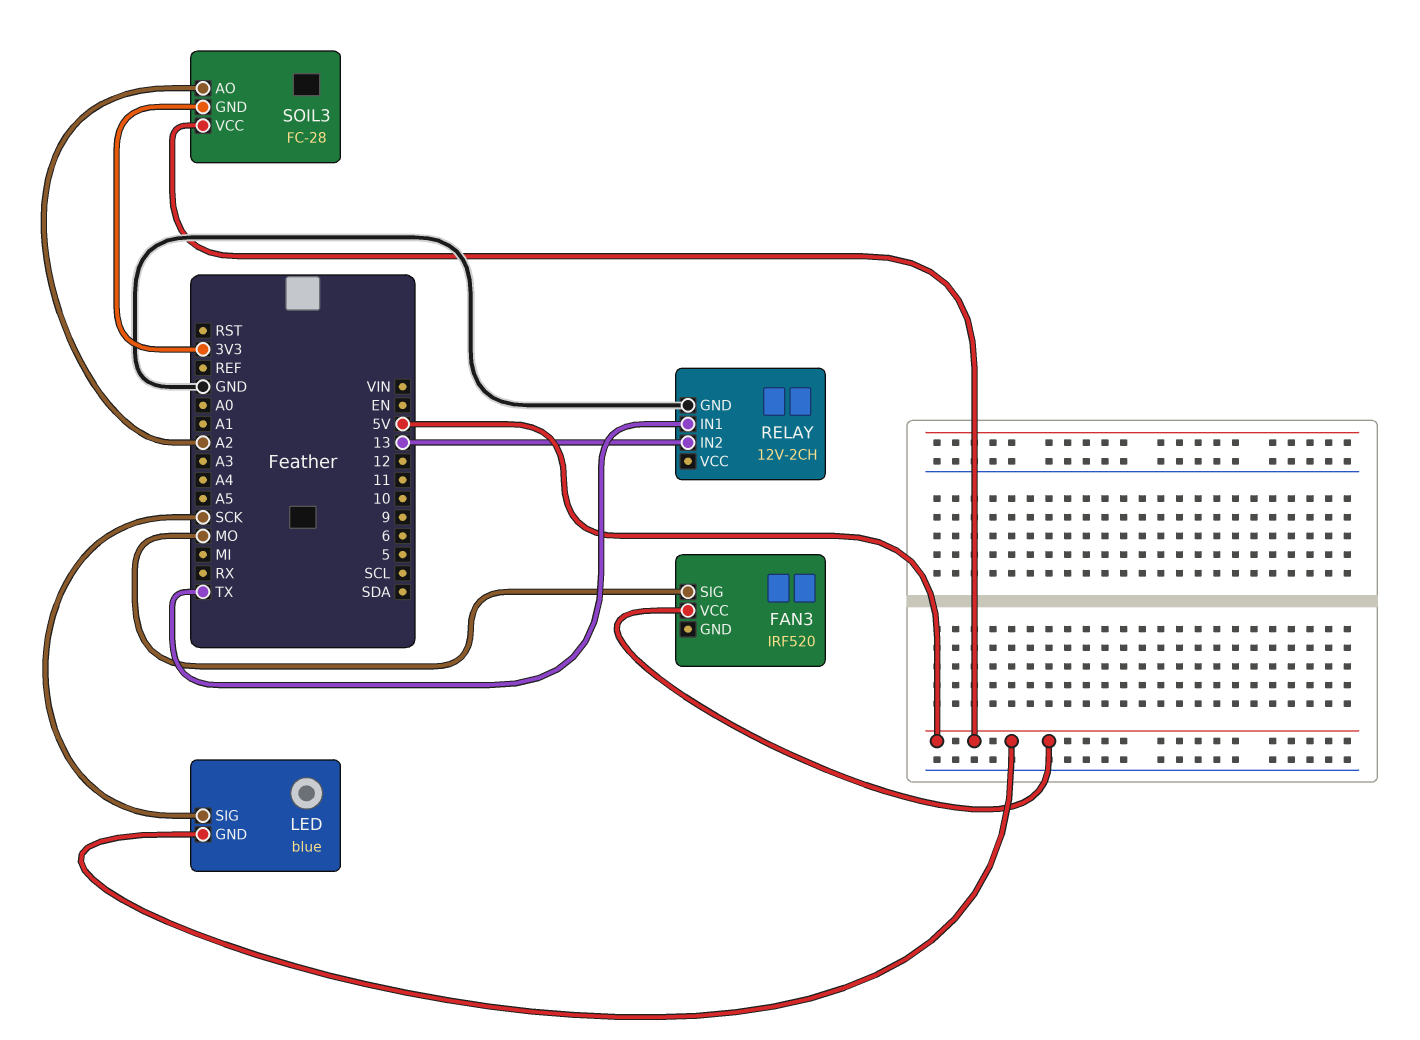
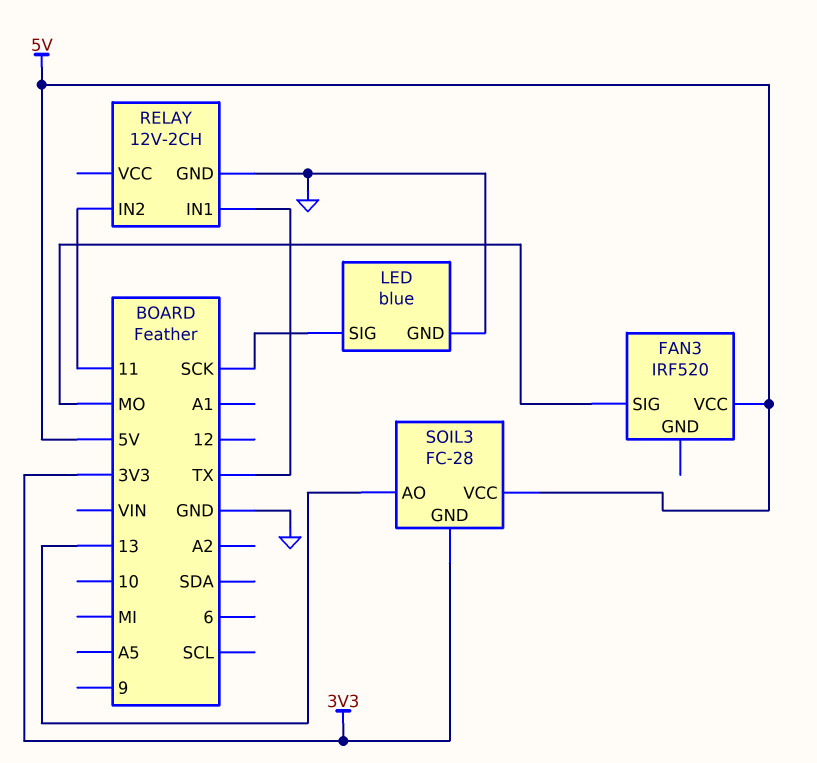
LED pin GND: 5V -> GND
RELAY pin IN2: 13 -> 11
SOIL3 pin AO: A2 -> 13

